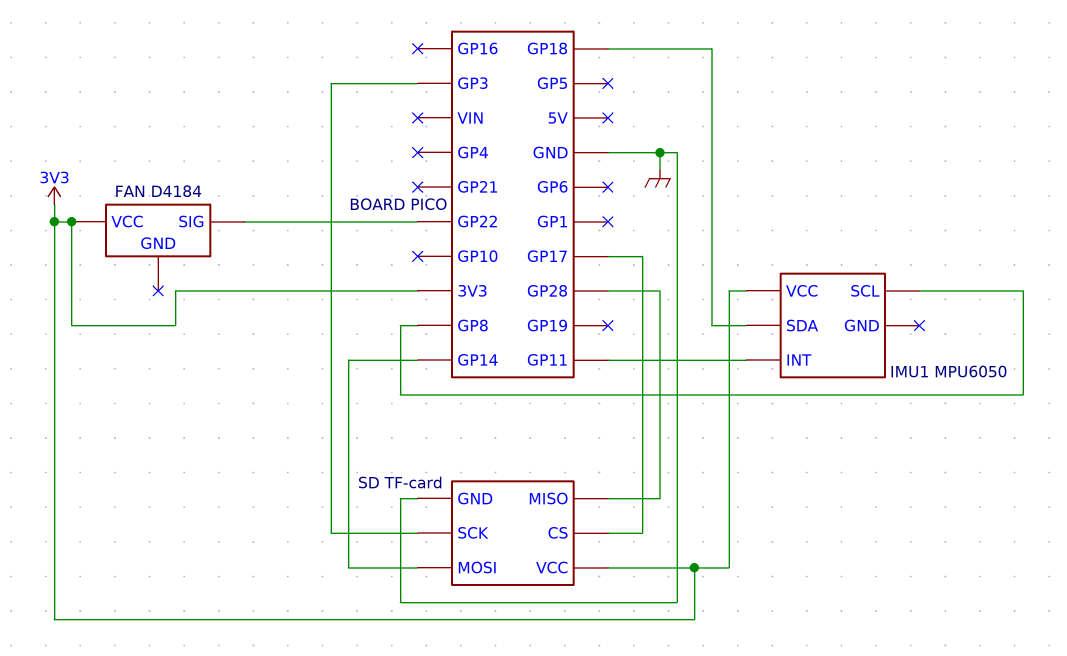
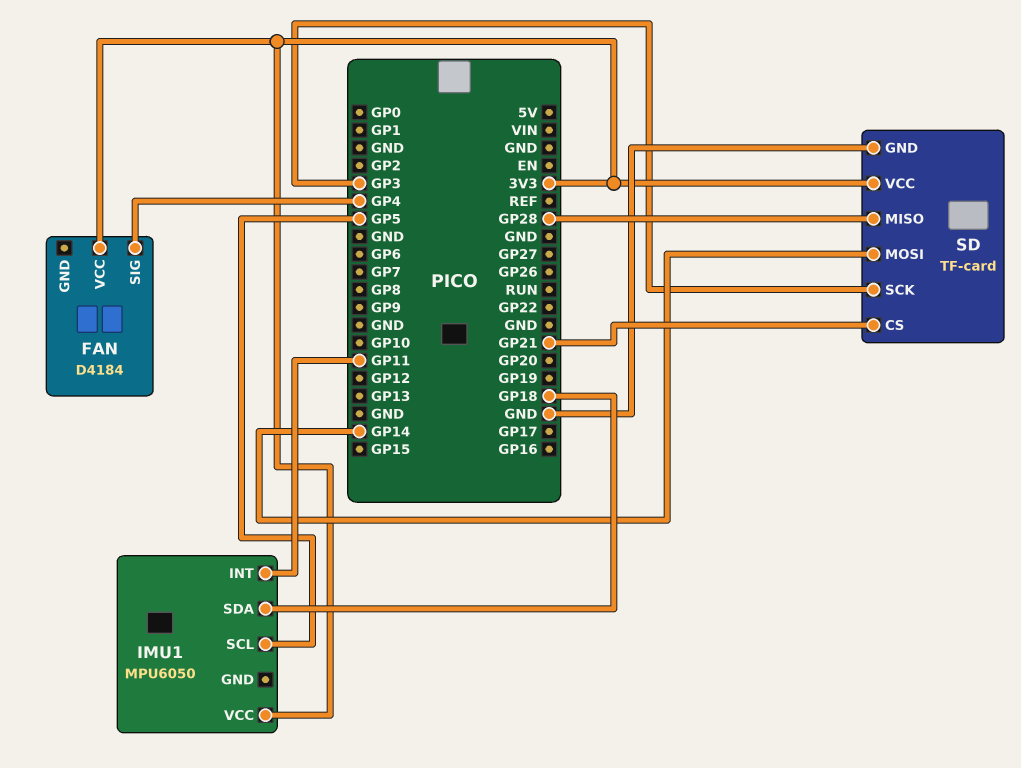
FAN pin SIG: GP22 -> GP4
IMU1 pin SCL: GP8 -> GP5
SD pin CS: GP17 -> GP21

